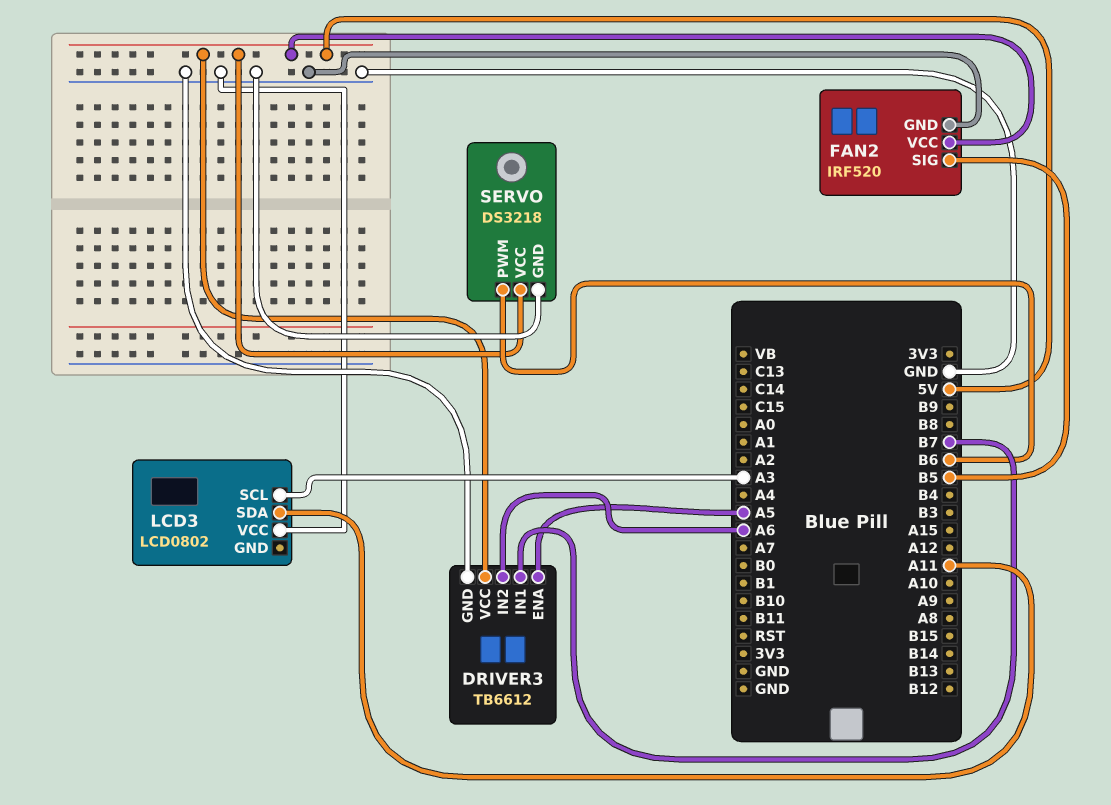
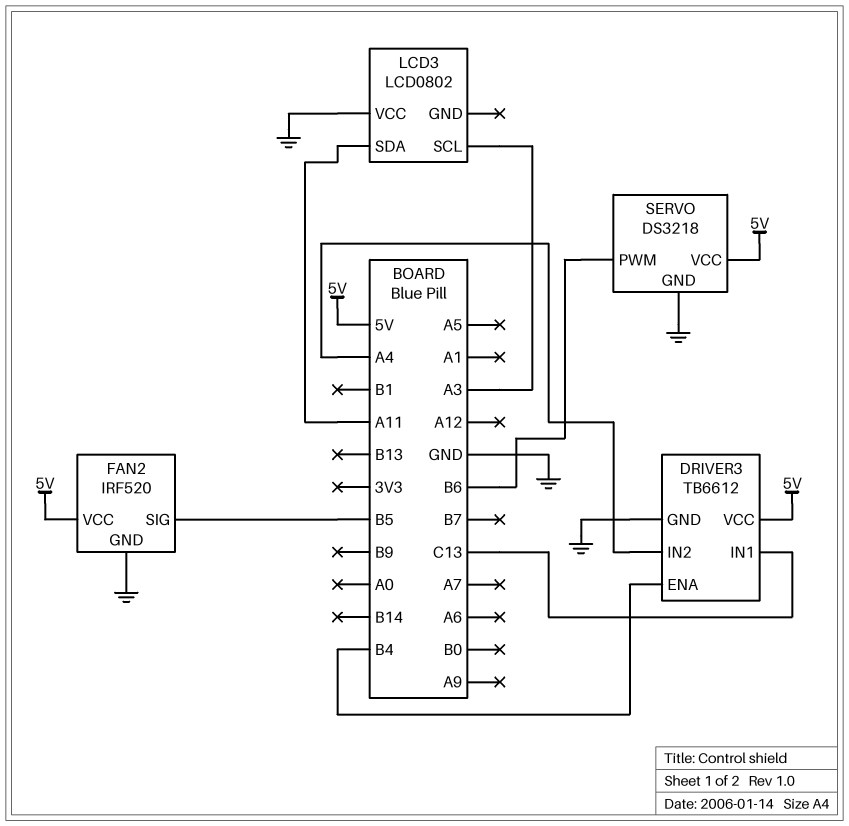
DRIVER3 pin ENA: A5 -> B4
DRIVER3 pin IN1: B7 -> C13
DRIVER3 pin IN2: A6 -> A4

